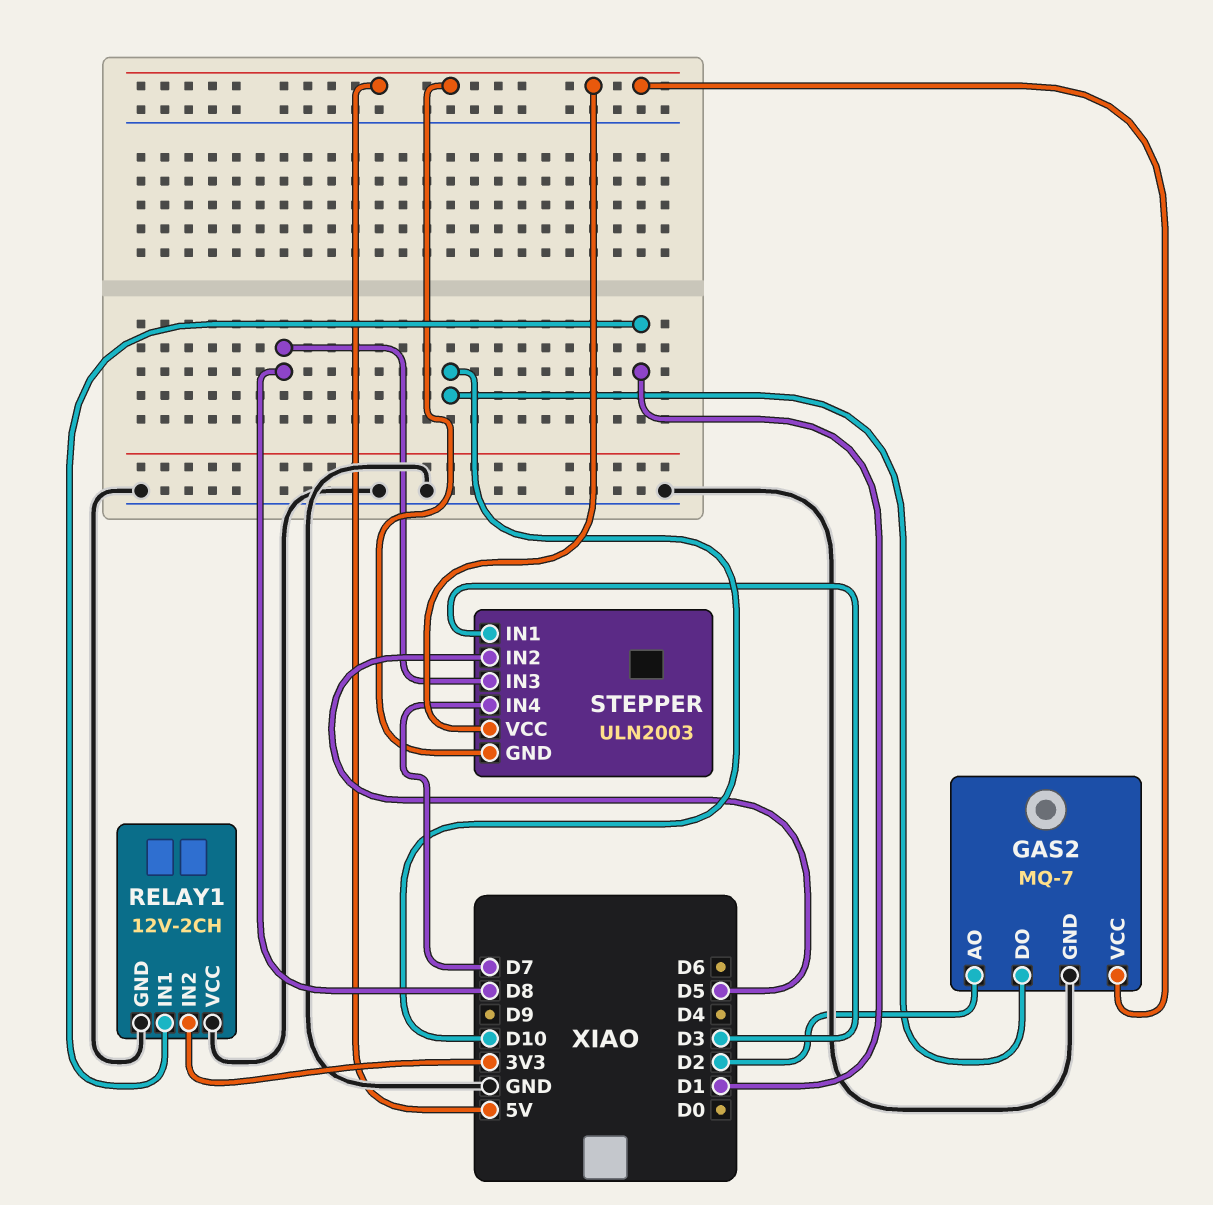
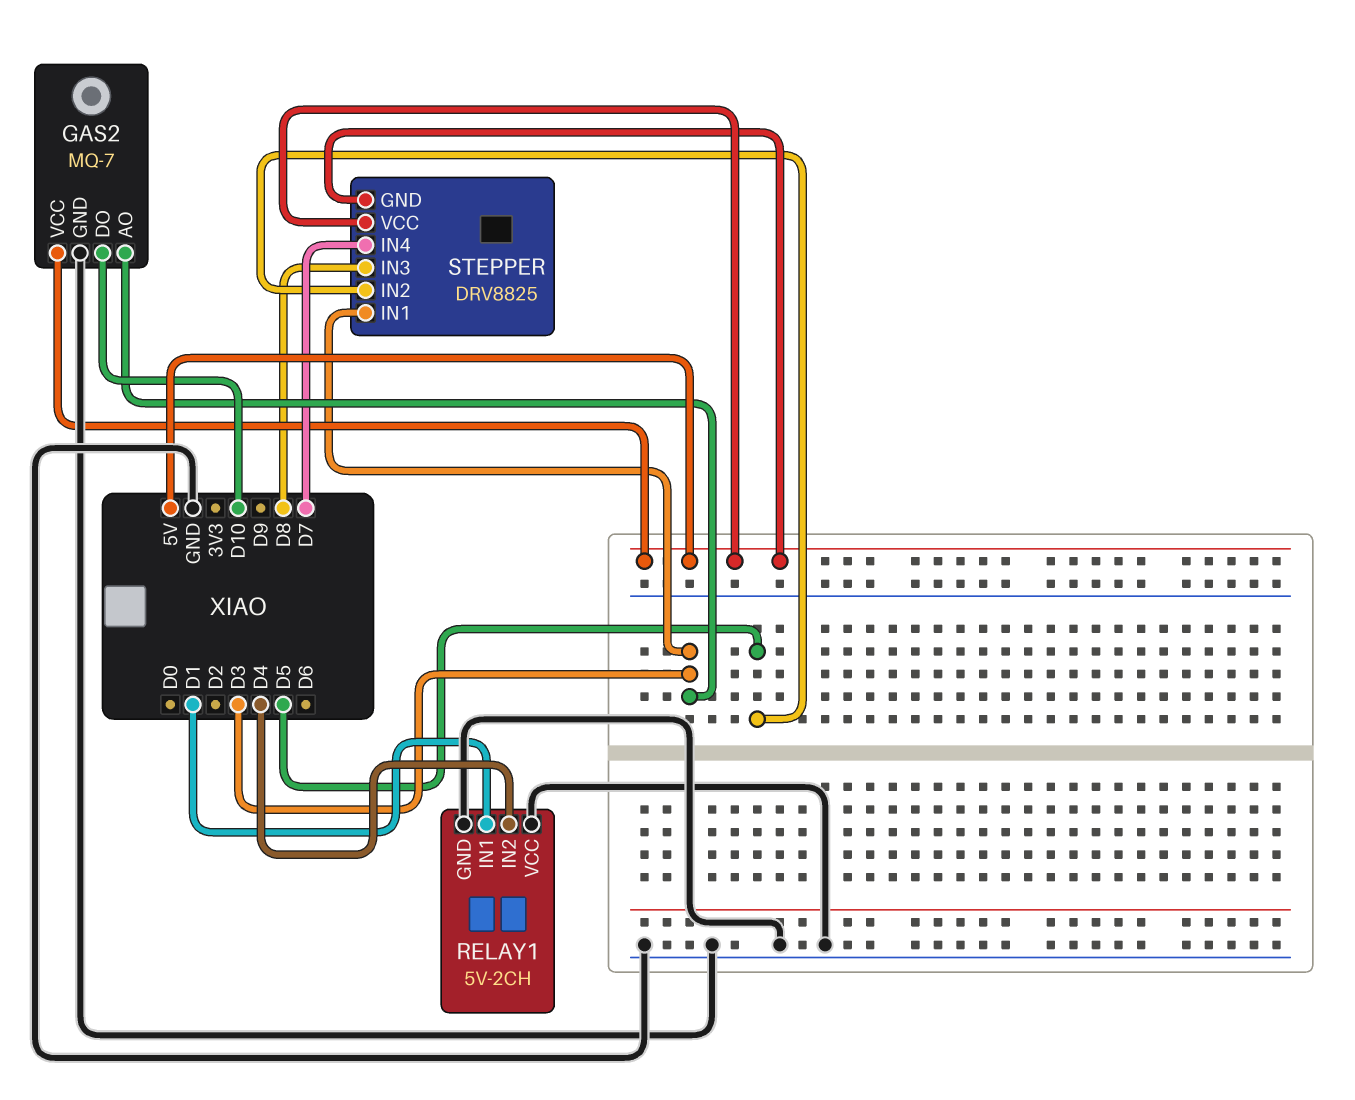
GAS2 pin AO: D2 -> D3
RELAY1: 12V-2CH -> 5V-2CH
RELAY1 pin IN2: 3V3 -> D4
STEPPER: ULN2003 -> DRV8825

